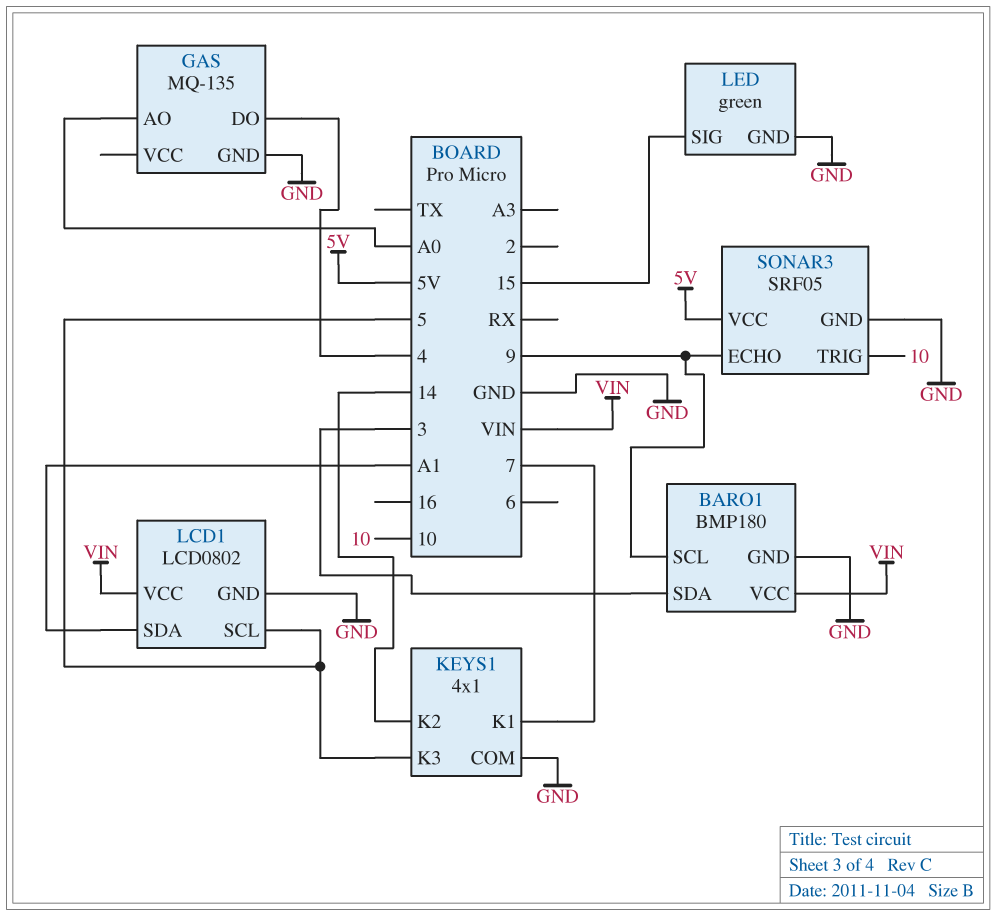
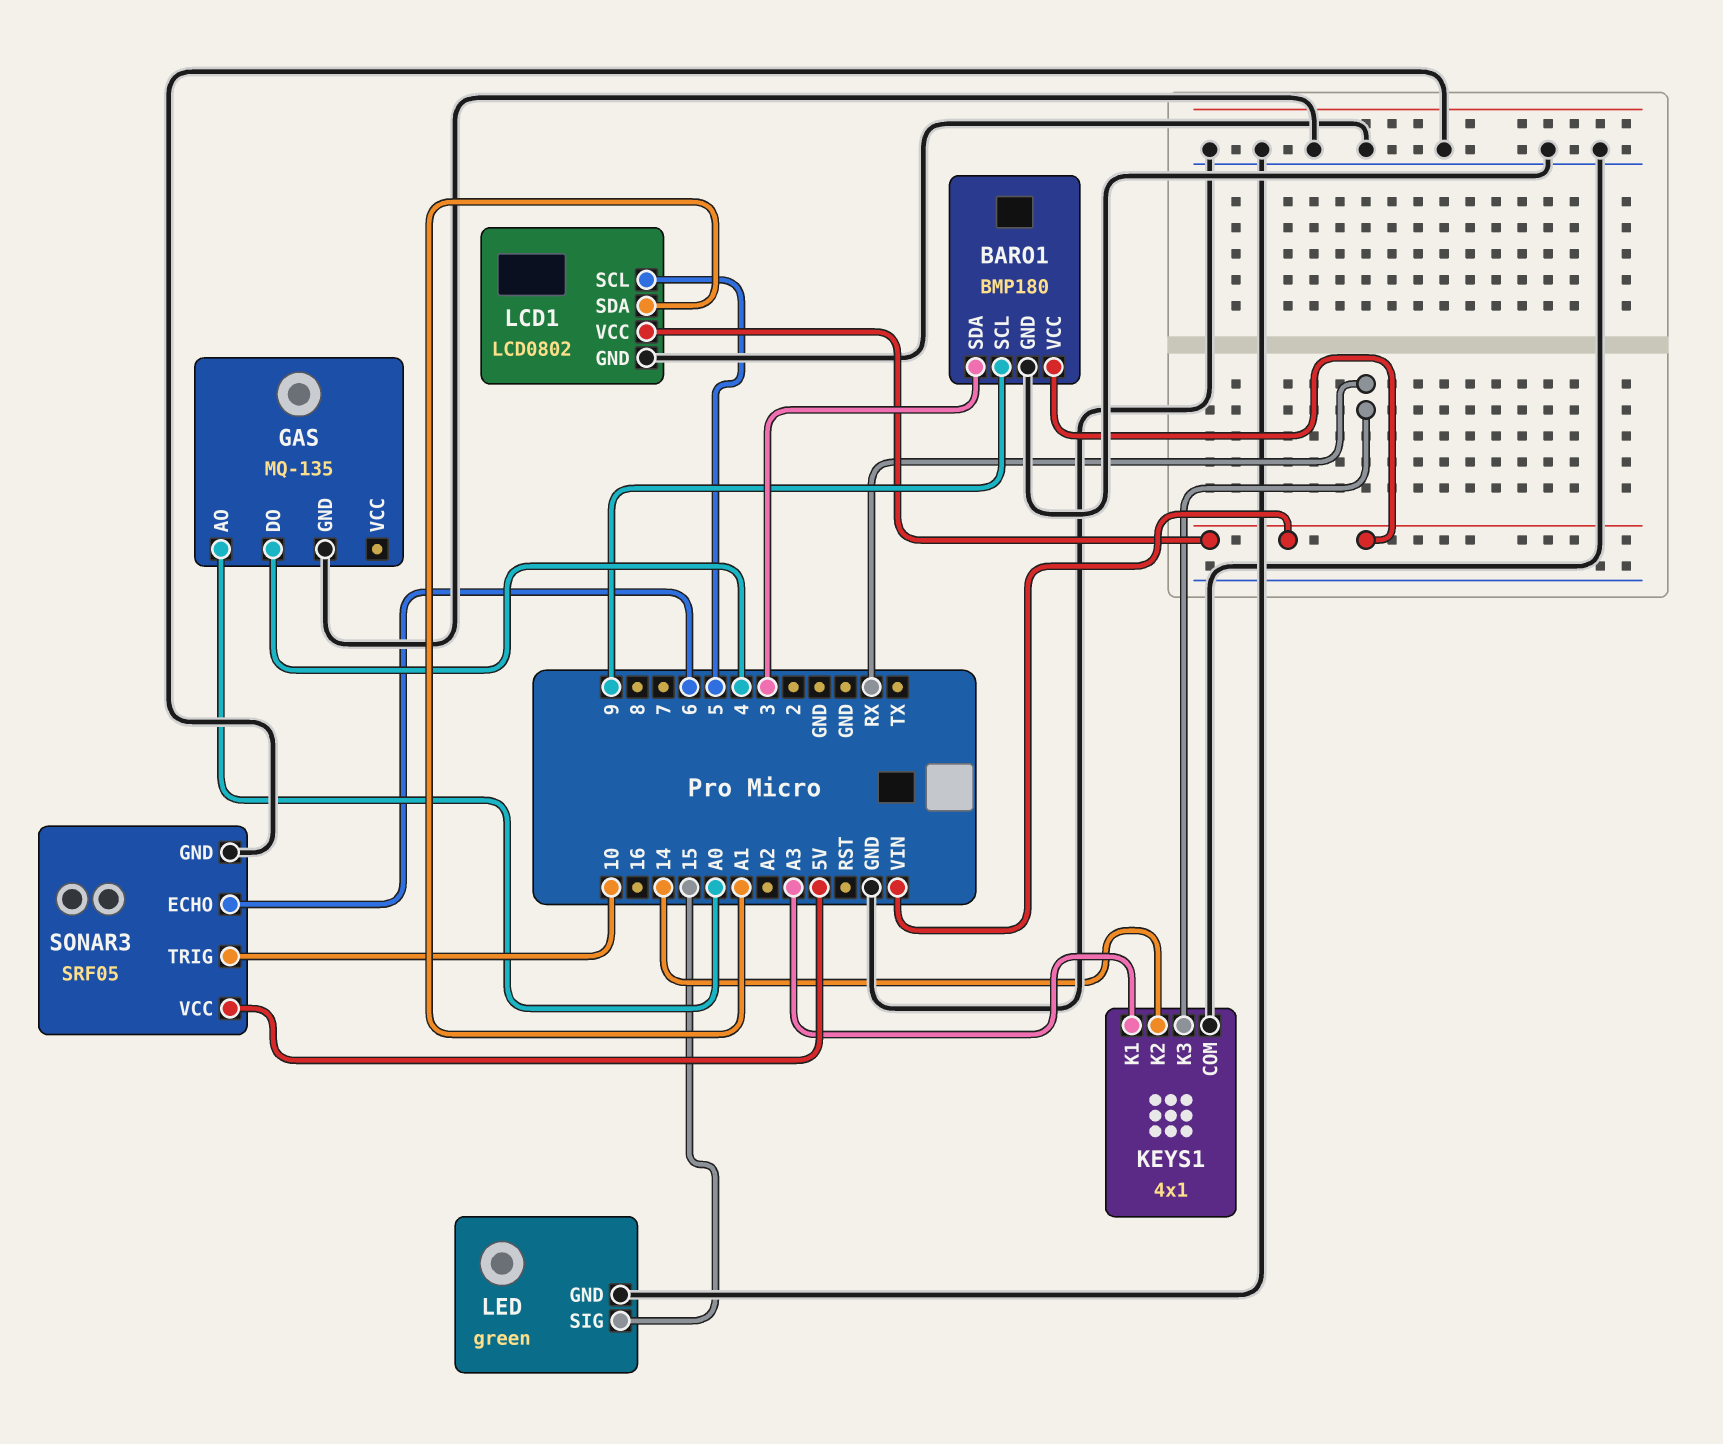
KEYS1 pin K1: 7 -> A3
KEYS1 pin K3: 5 -> RX
SONAR3 pin ECHO: 9 -> 6

